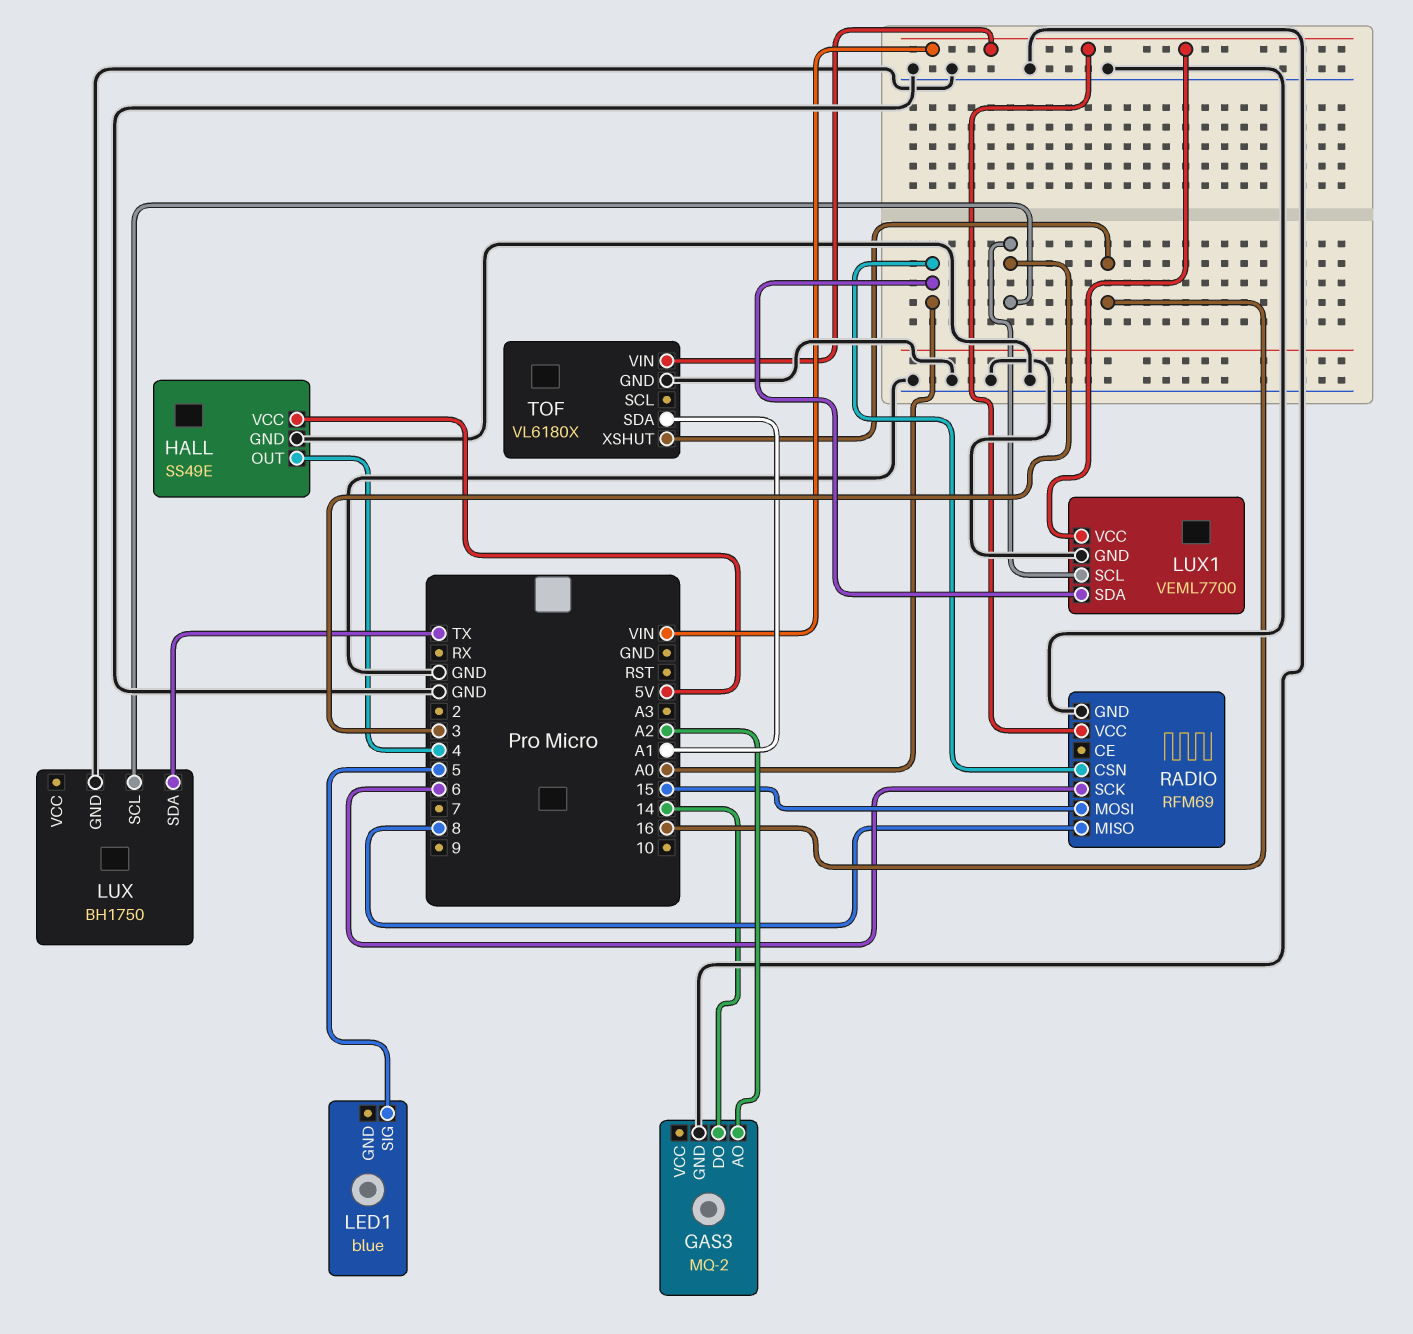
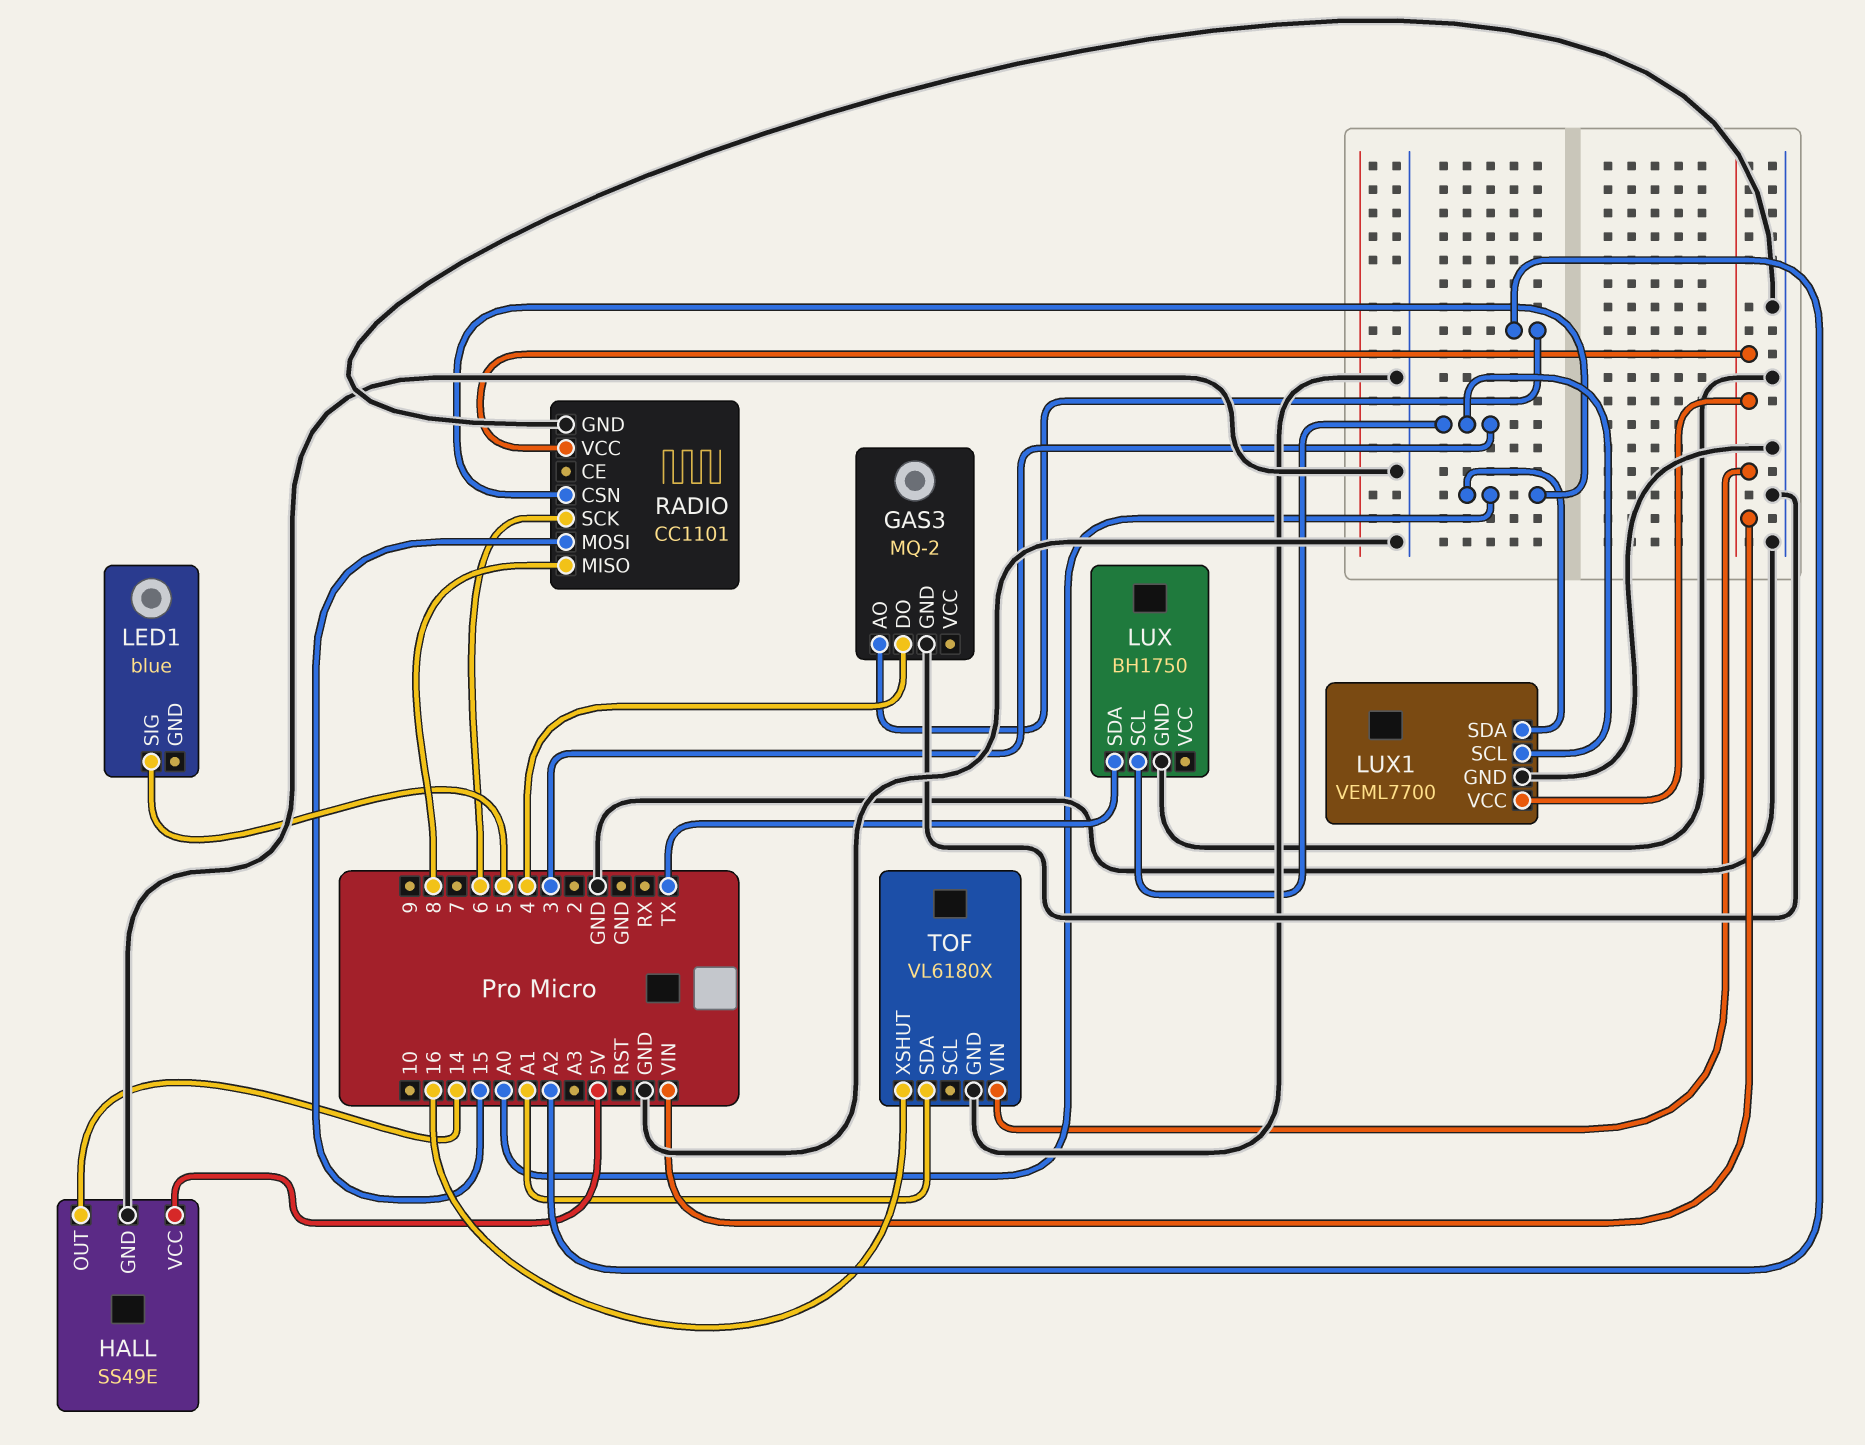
GAS3 pin DO: 14 -> 4
HALL pin OUT: 4 -> 14
RADIO: RFM69 -> CC1101

